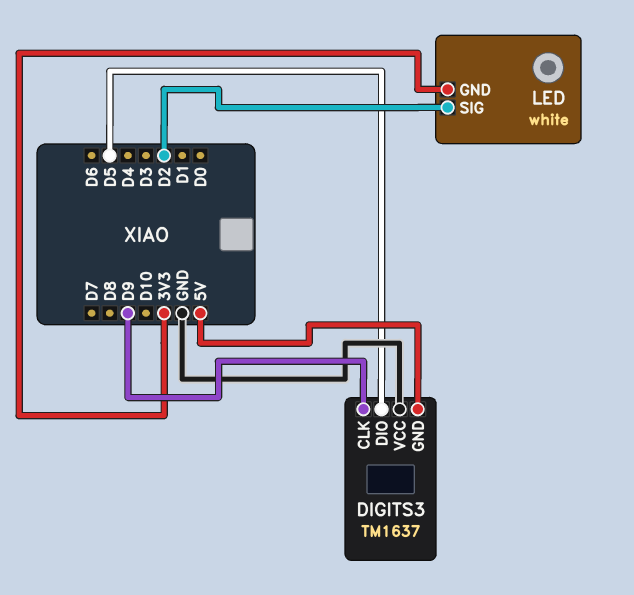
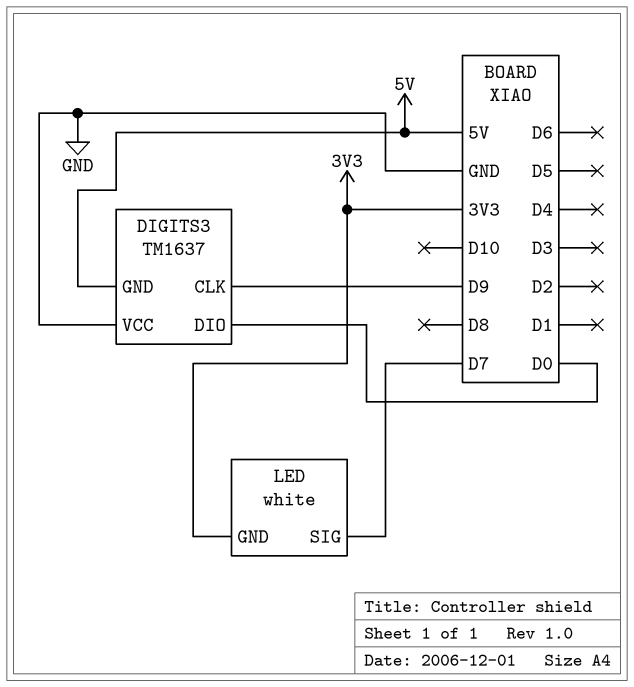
DIGITS3 pin DIO: D5 -> D0
LED pin SIG: D2 -> D7

